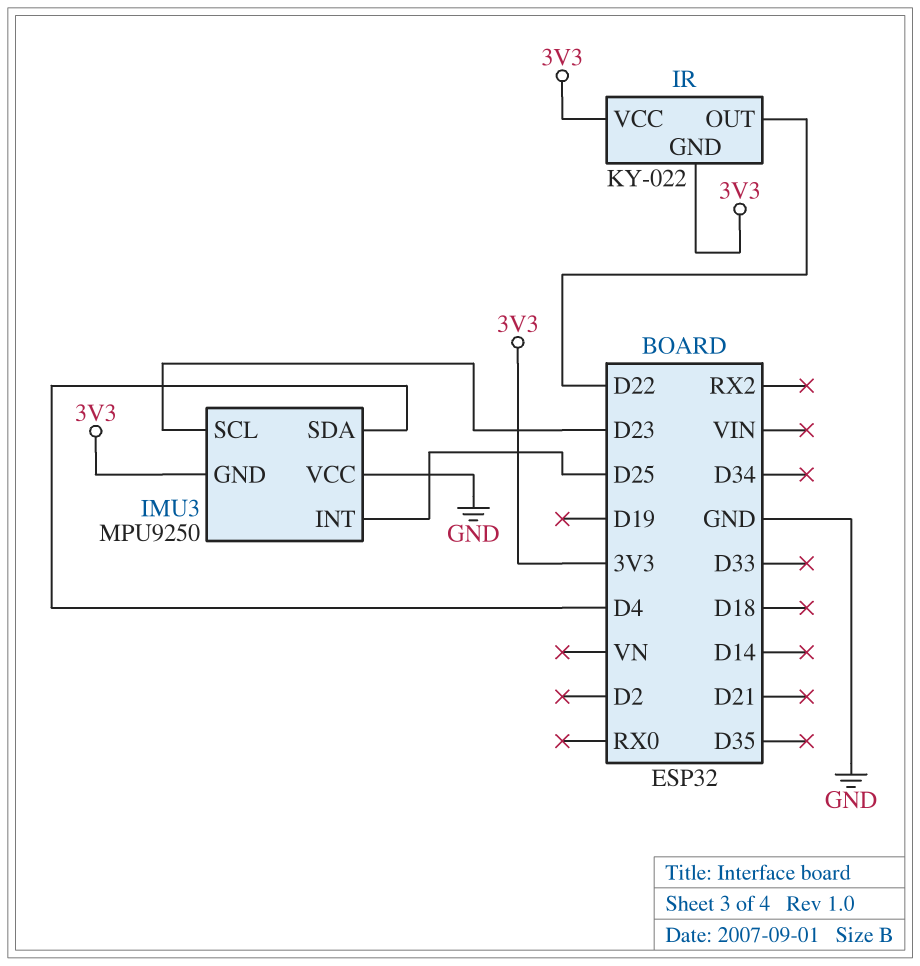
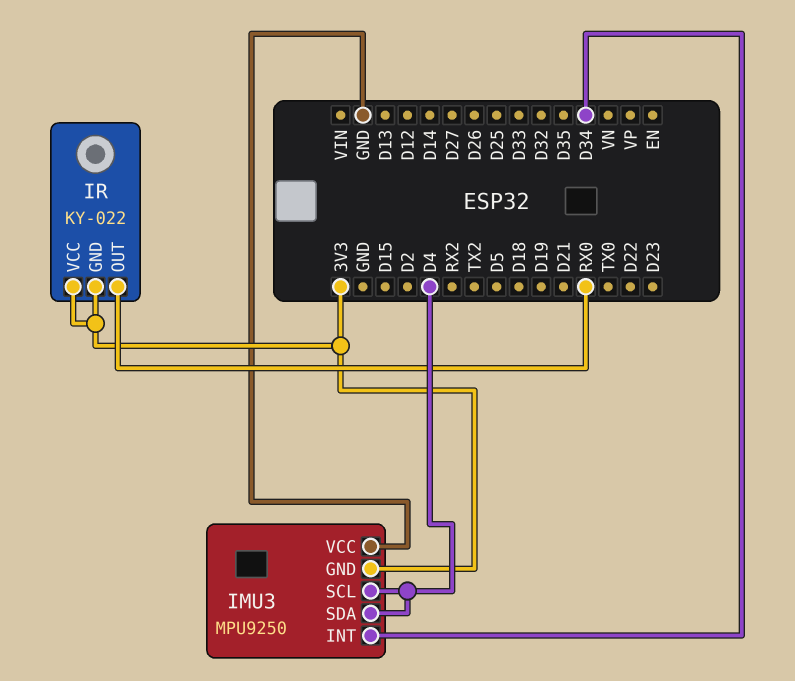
IMU3 pin INT: D25 -> D34
IMU3 pin SCL: D23 -> D4
IR pin OUT: D22 -> RX0

